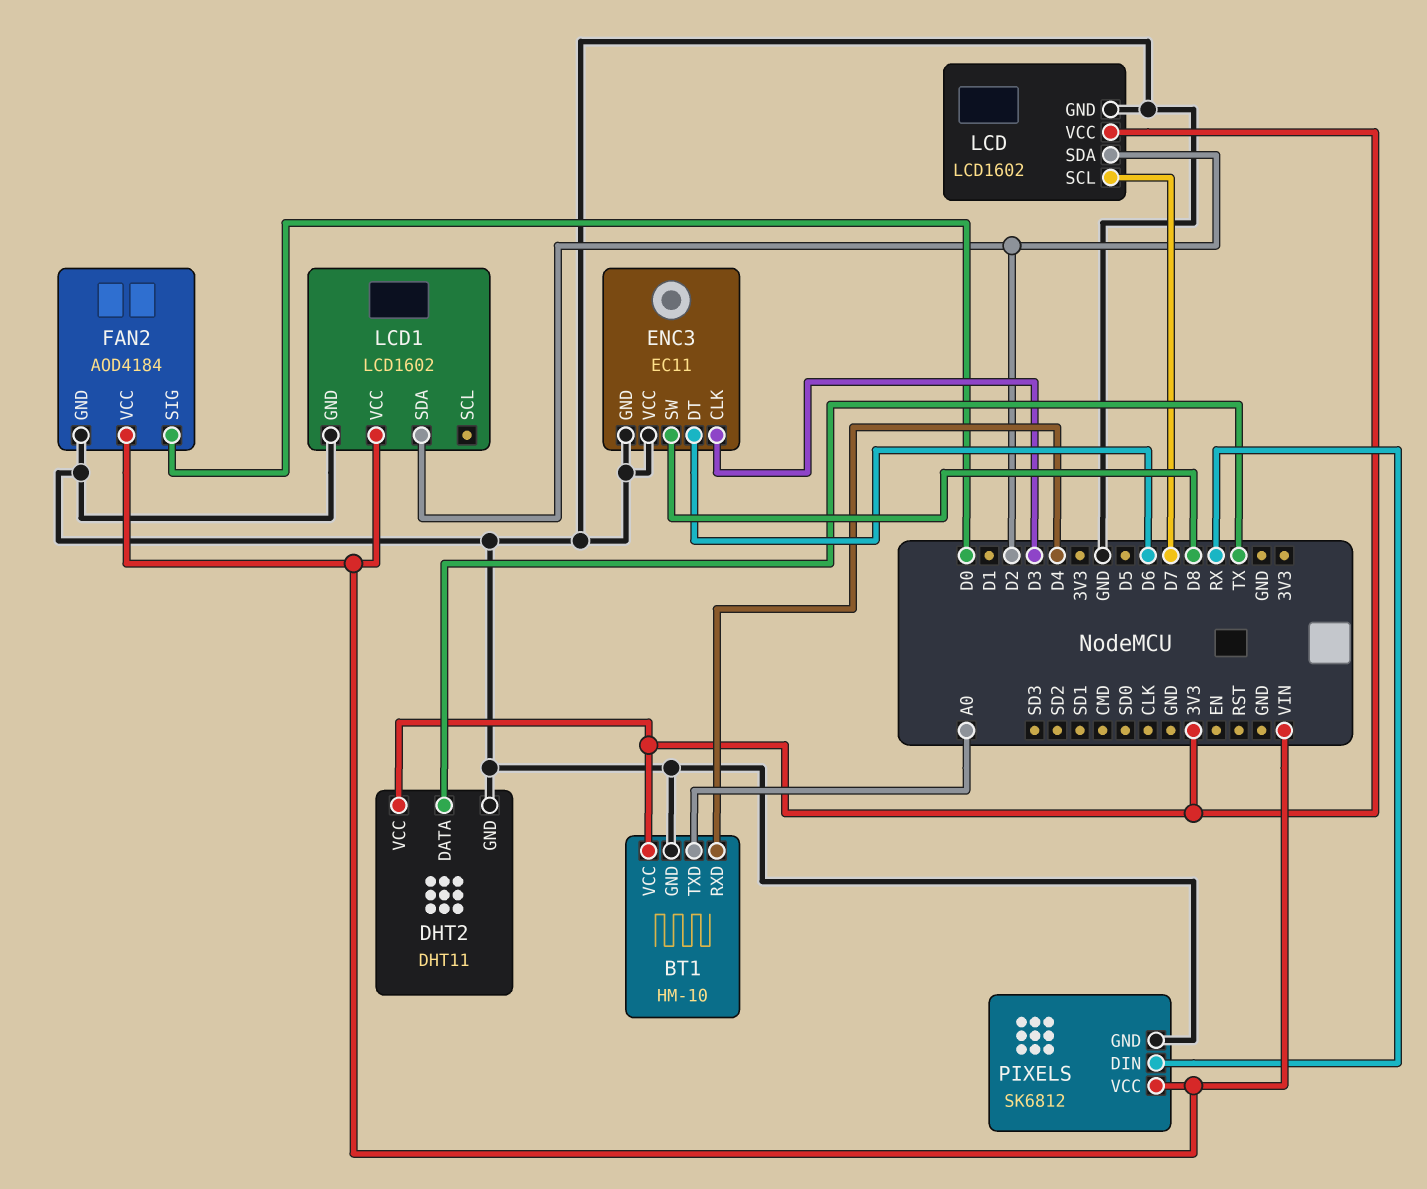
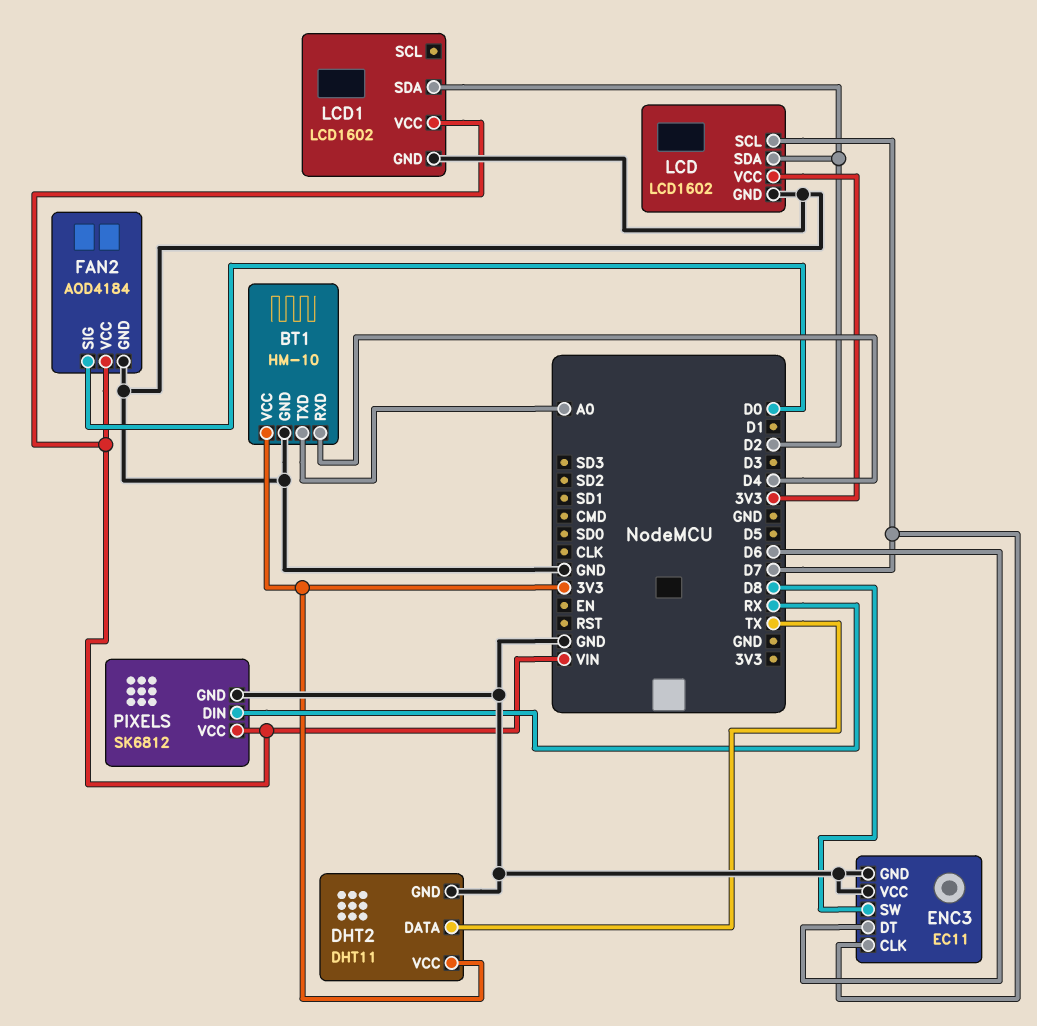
ENC3 pin CLK: D3 -> D7

